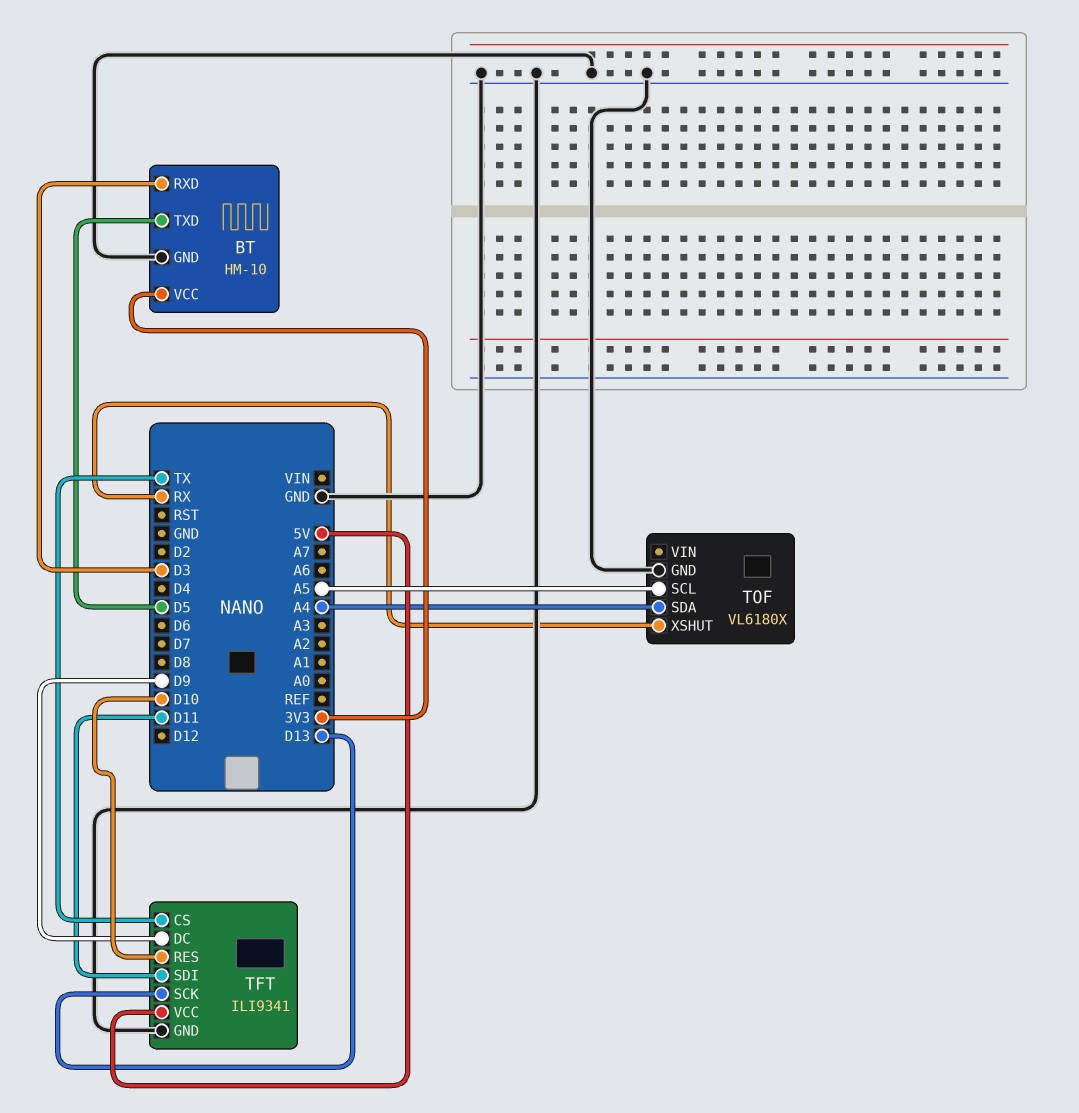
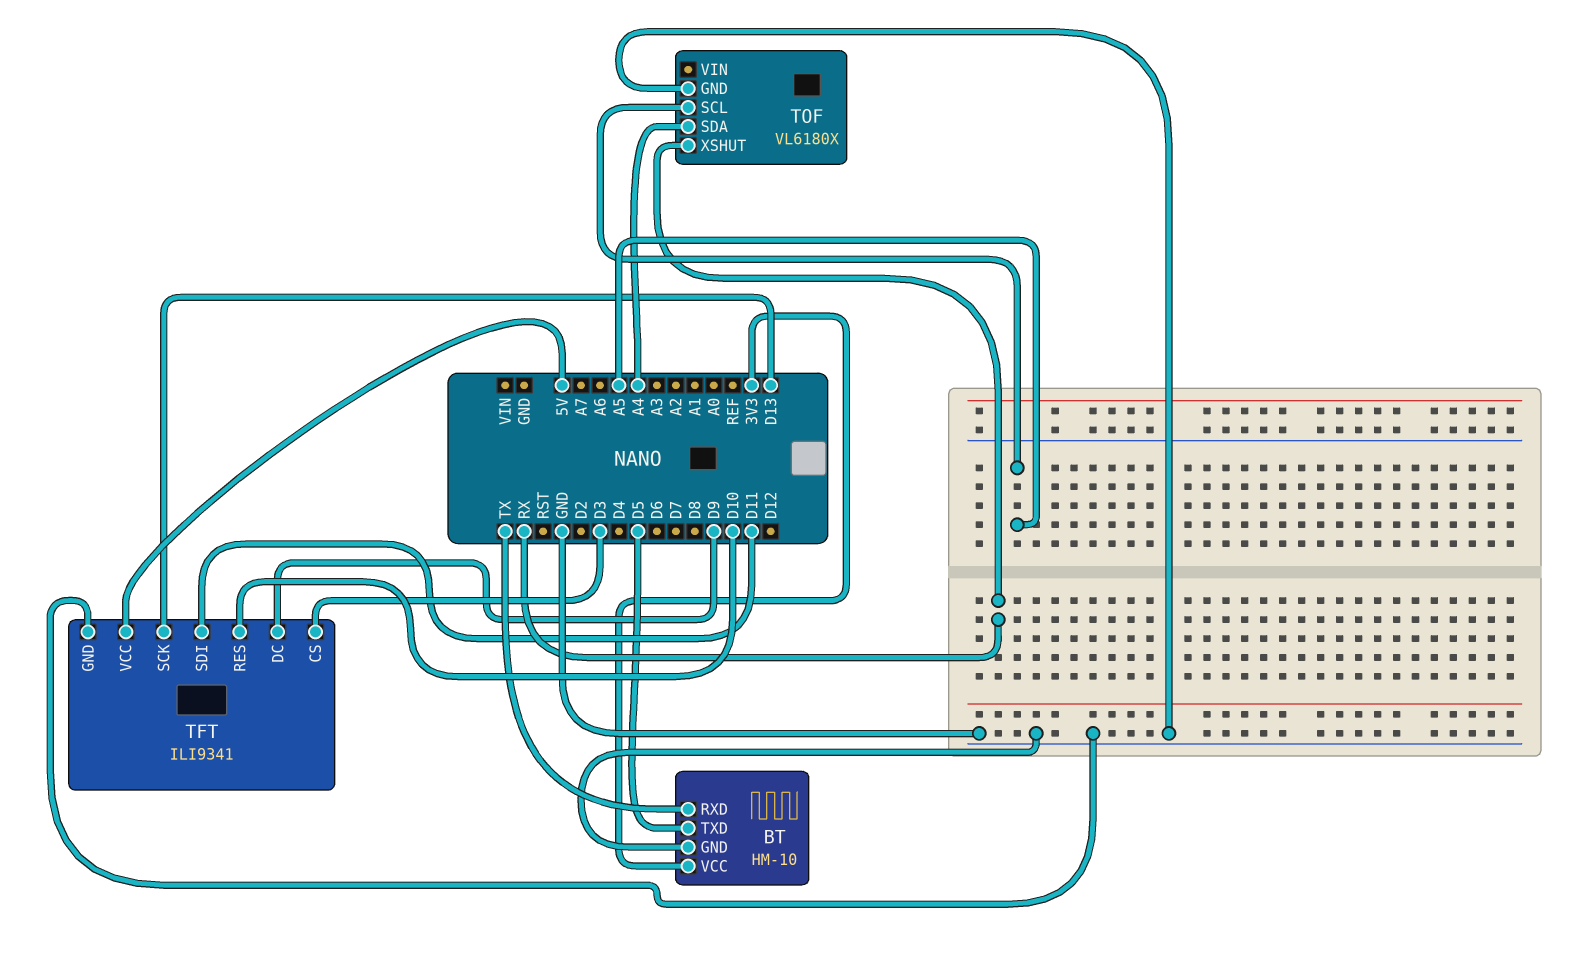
BT pin RXD: D3 -> TX
TFT pin CS: TX -> D3

